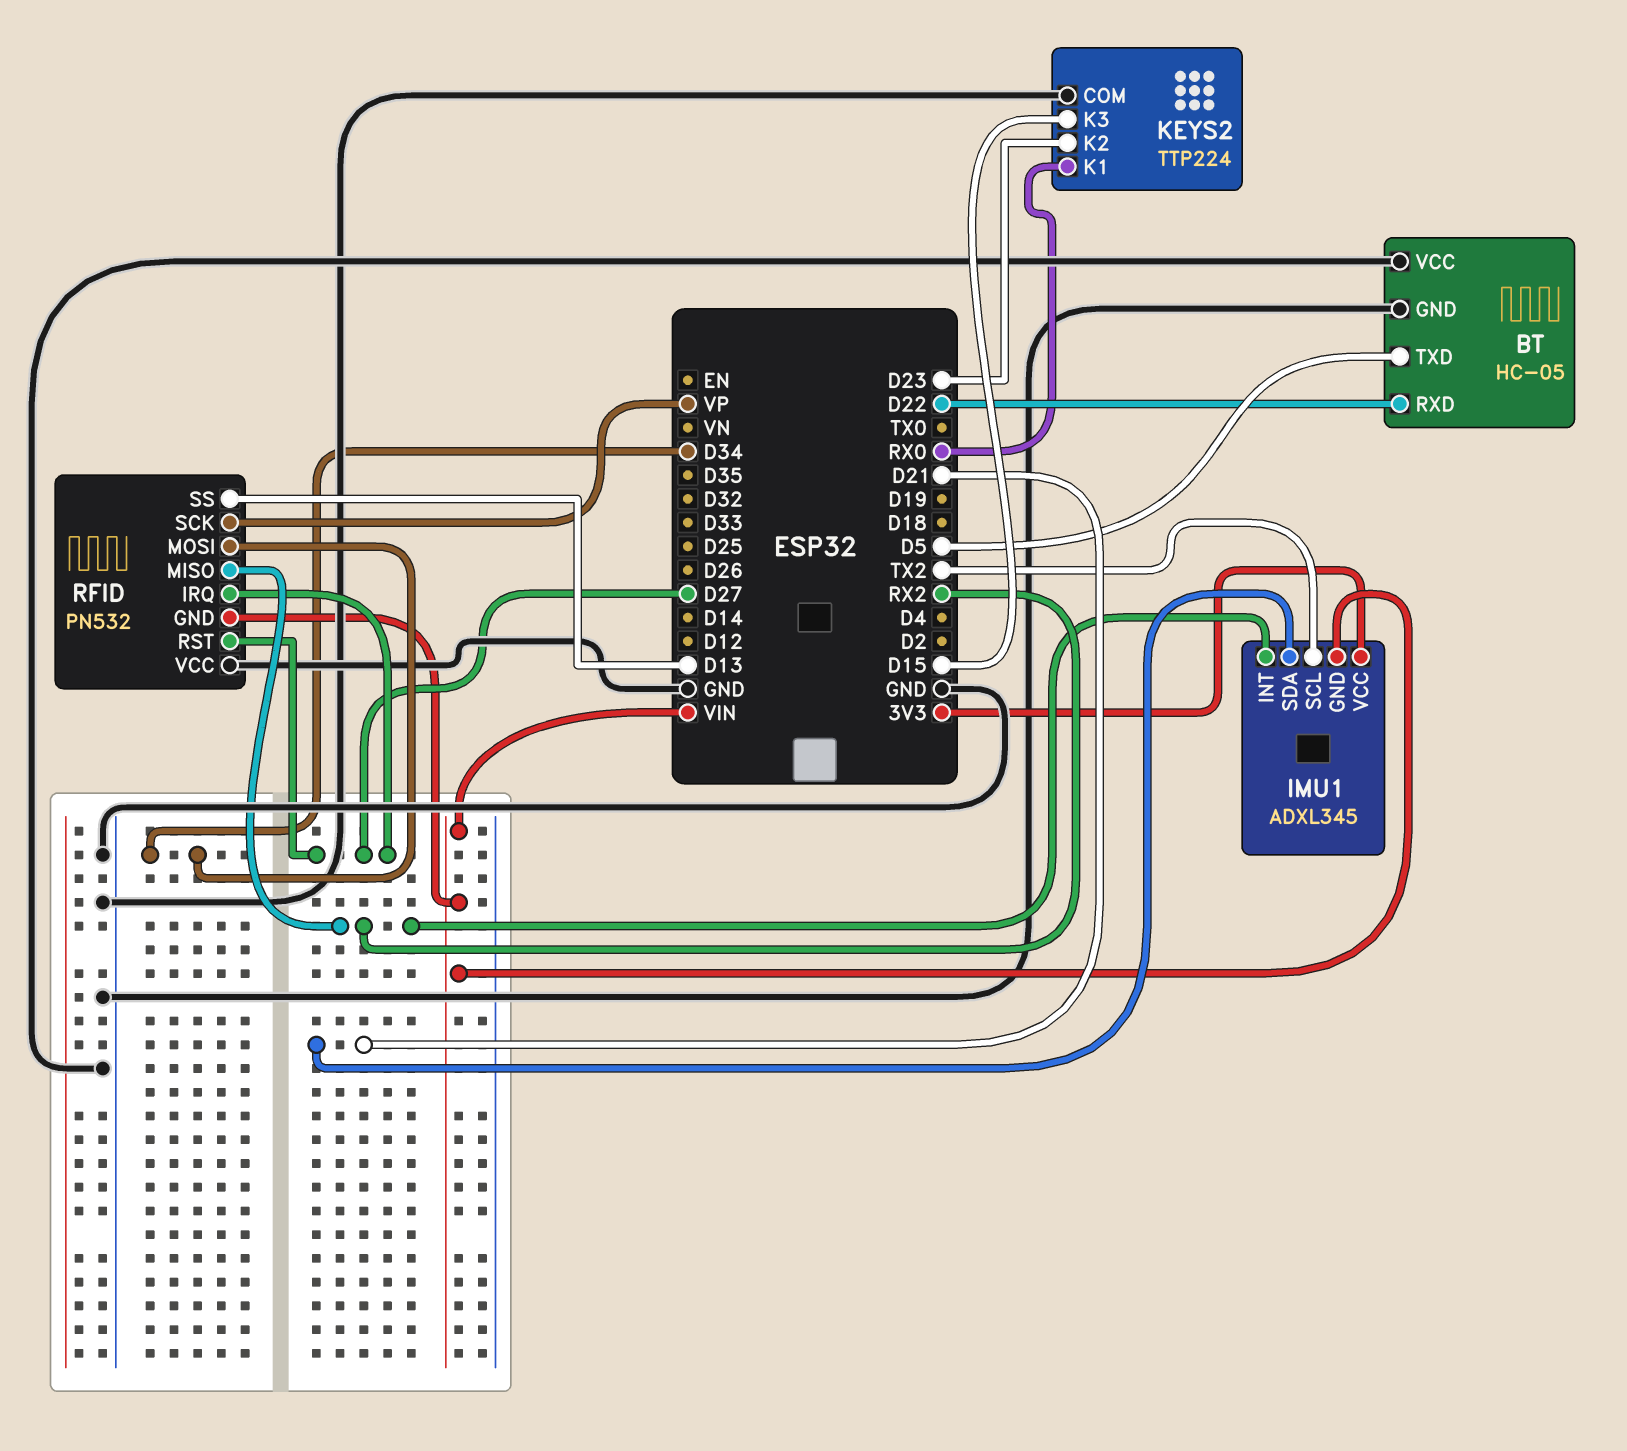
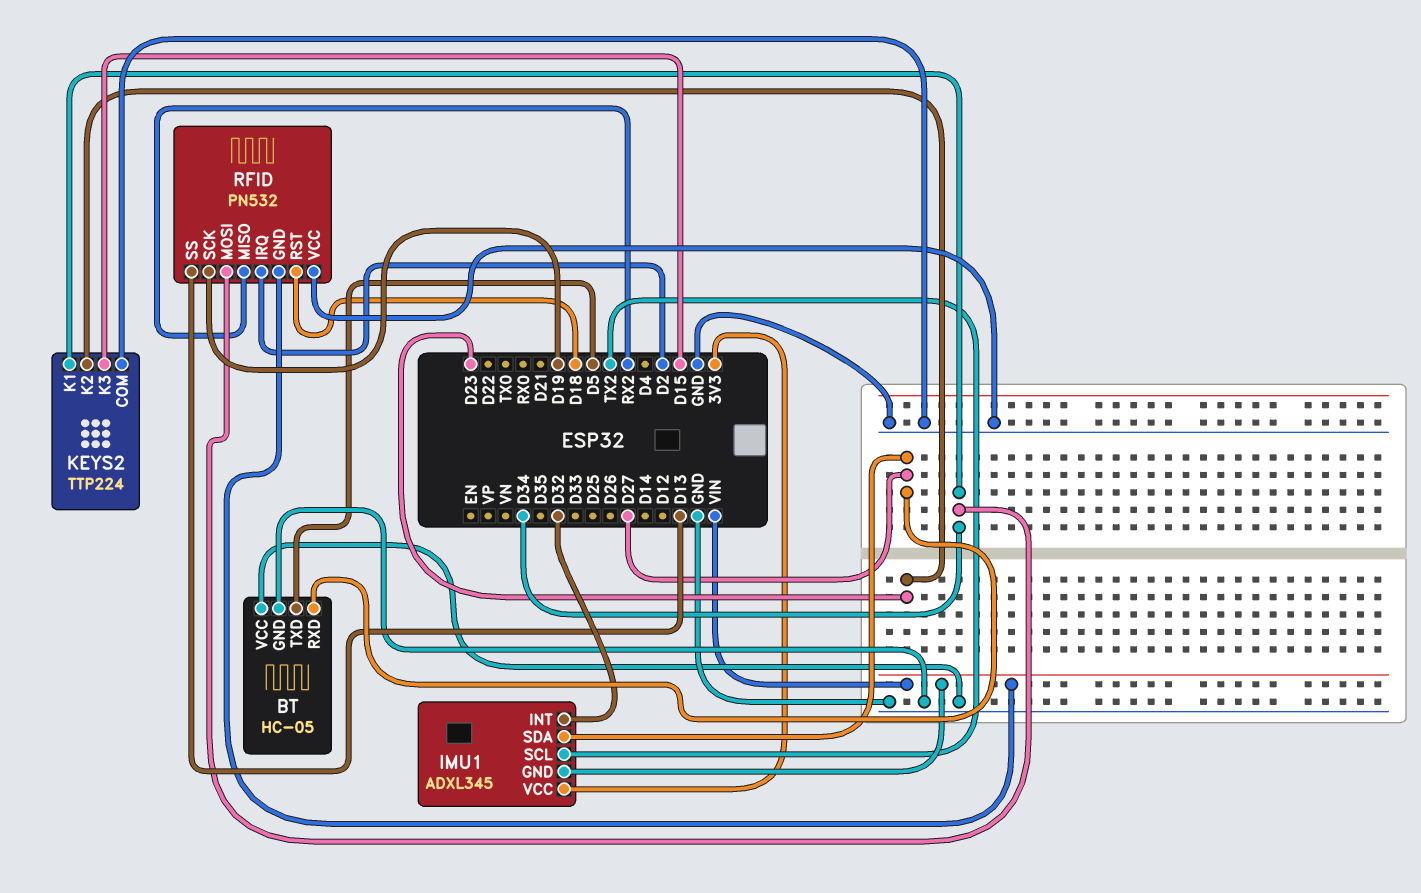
BT pin RXD: D22 -> D27
IMU1 pin INT: RX2 -> D32
IMU1 pin SDA: D21 -> D27
KEYS2 pin K1: RX0 -> D34
RFID pin IRQ: D27 -> D2
RFID pin RST: D27 -> D18
RFID pin SCK: VP -> D19

